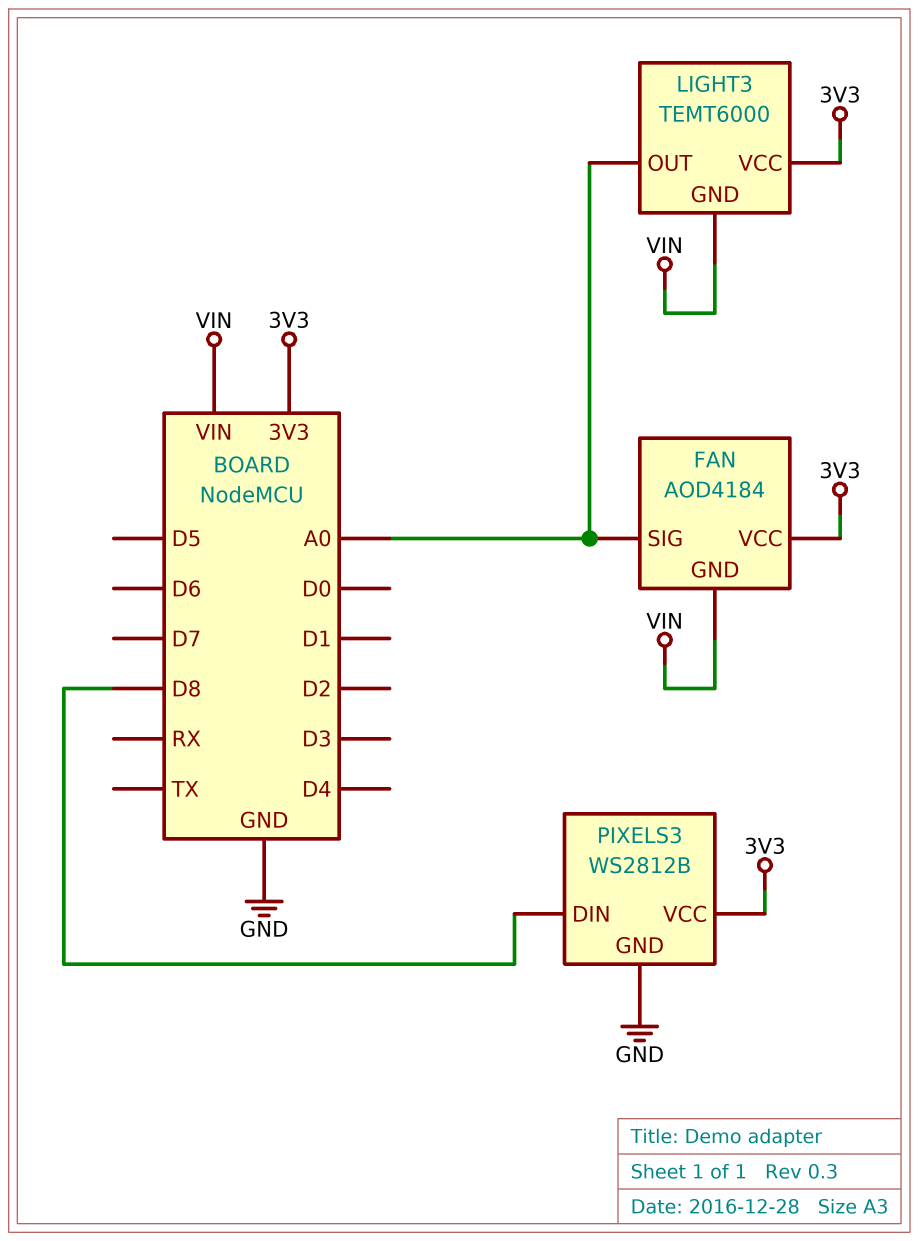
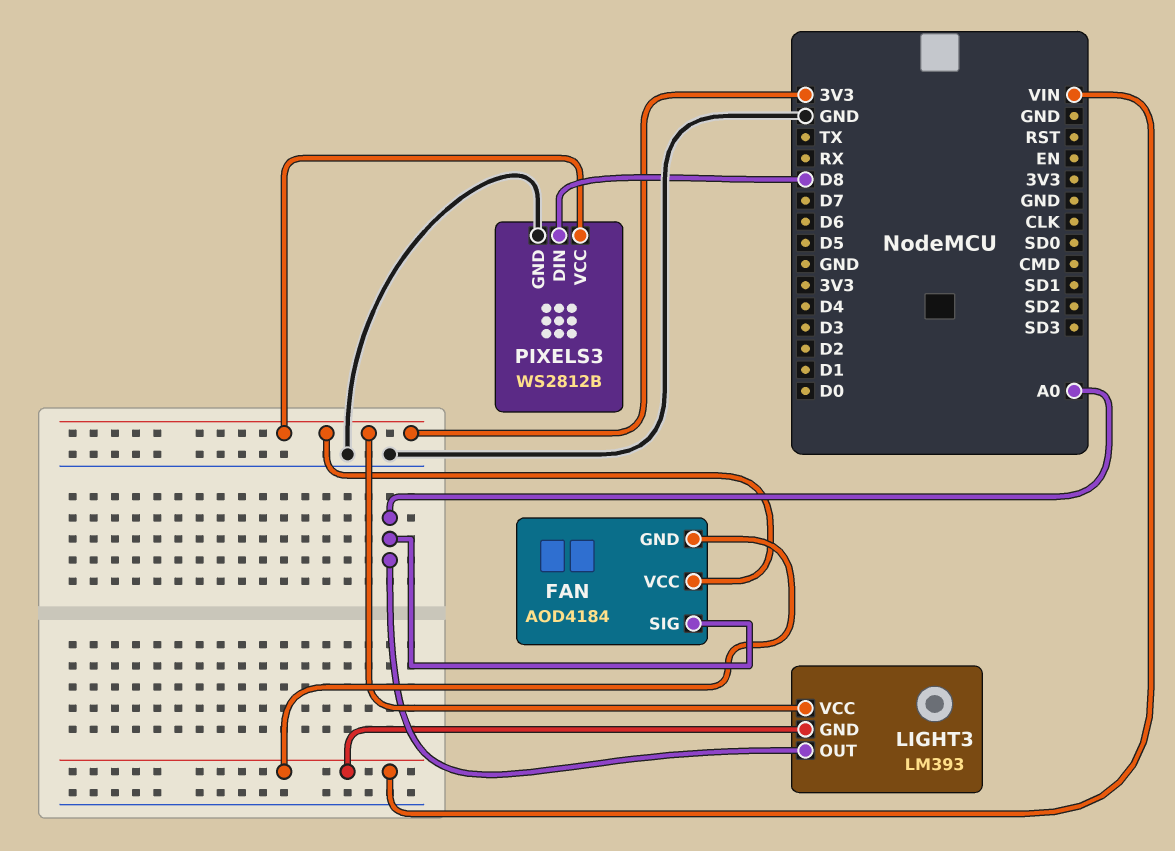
LIGHT3: TEMT6000 -> LM393

